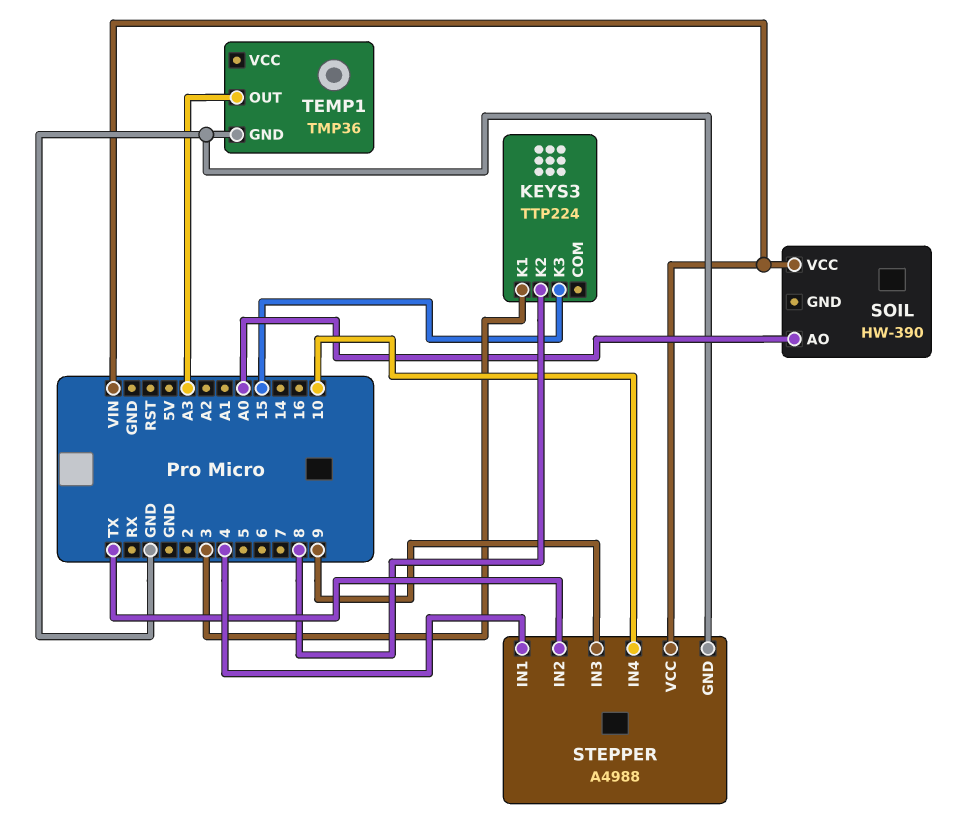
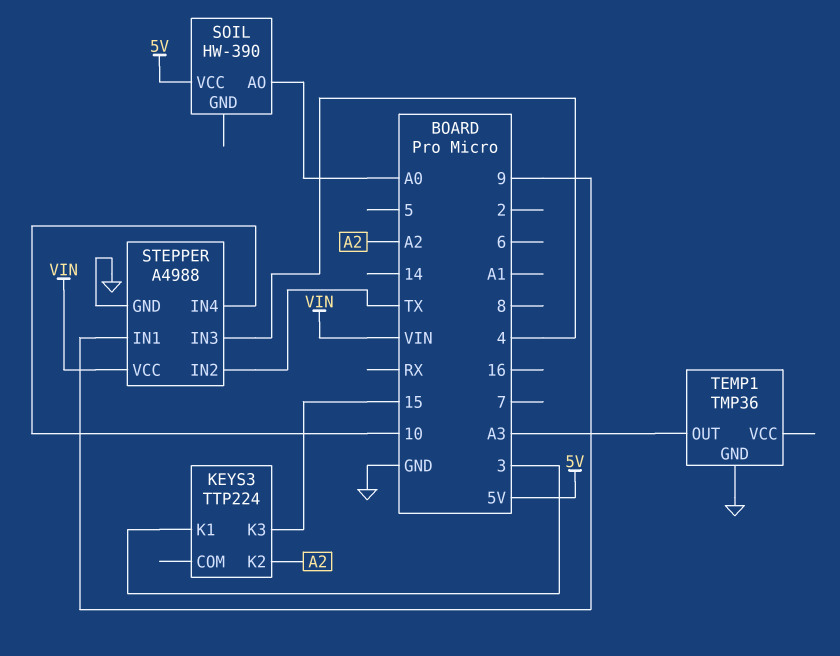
KEYS3 pin K2: 8 -> A2
SOIL pin VCC: VIN -> 5V
STEPPER pin IN1: 4 -> 9
STEPPER pin IN3: 9 -> 4

